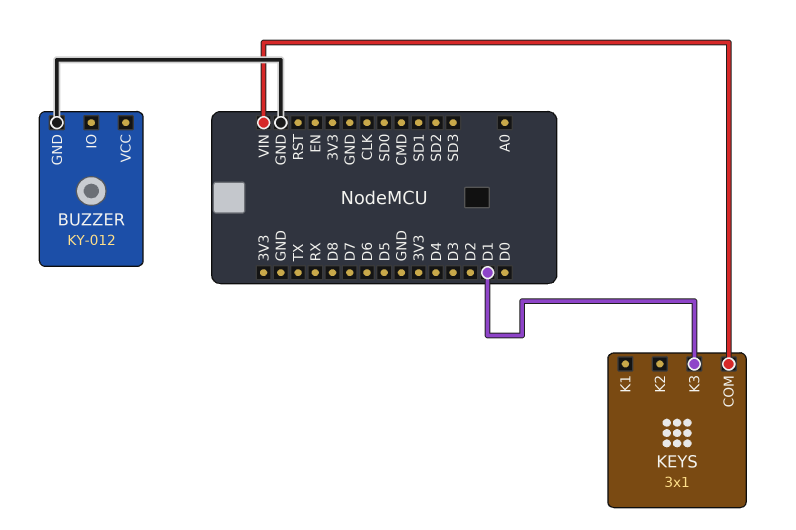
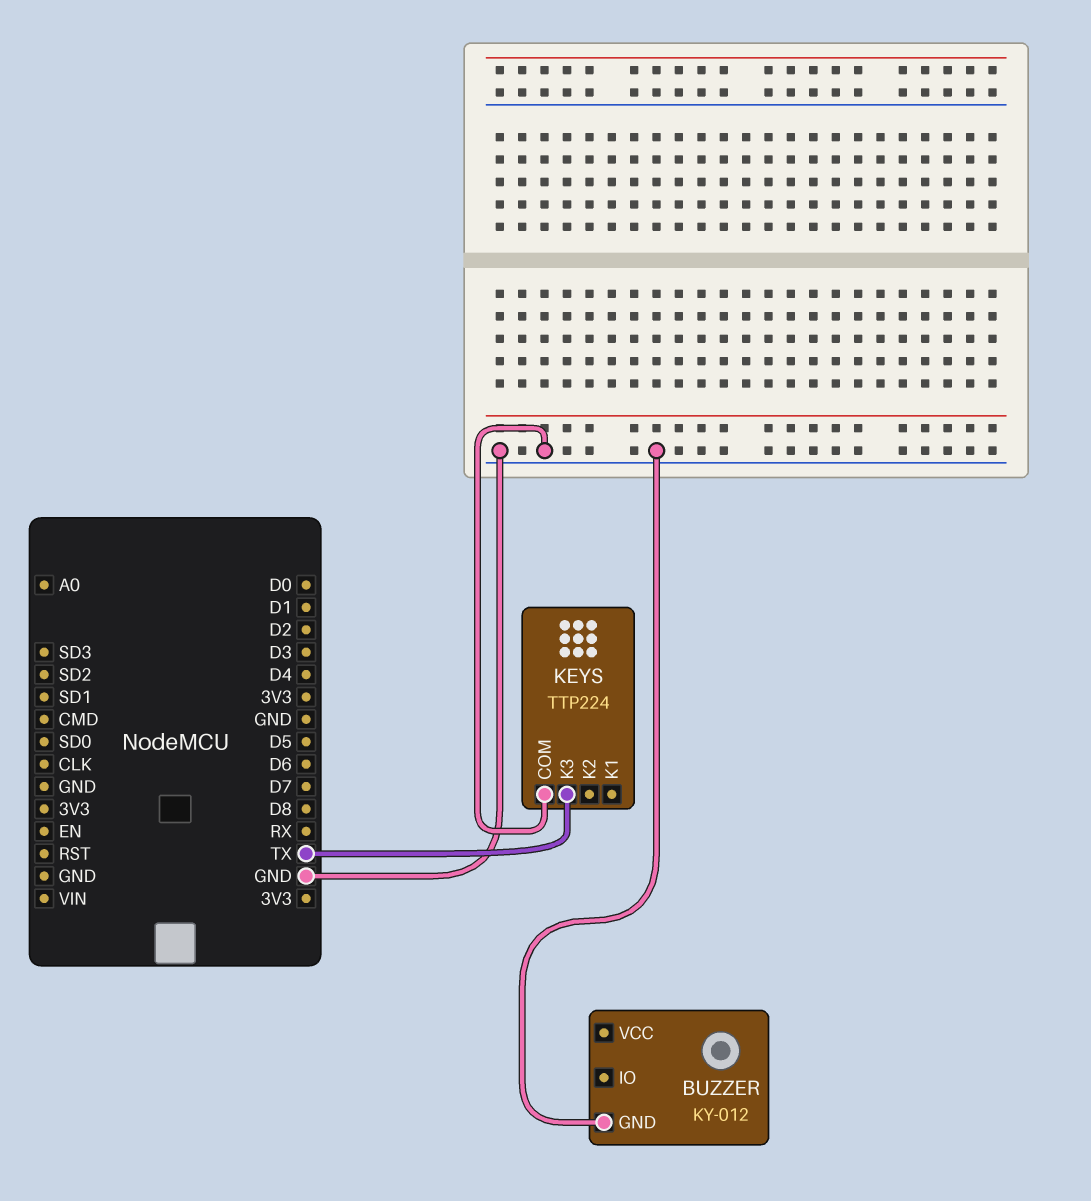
KEYS: 3x1 -> TTP224
KEYS pin COM: VIN -> GND
KEYS pin K3: D1 -> TX

